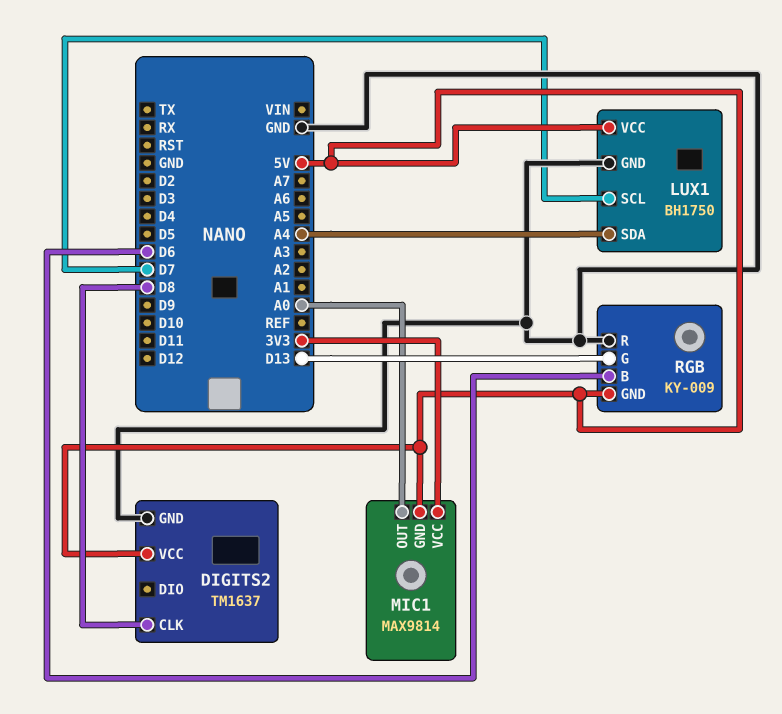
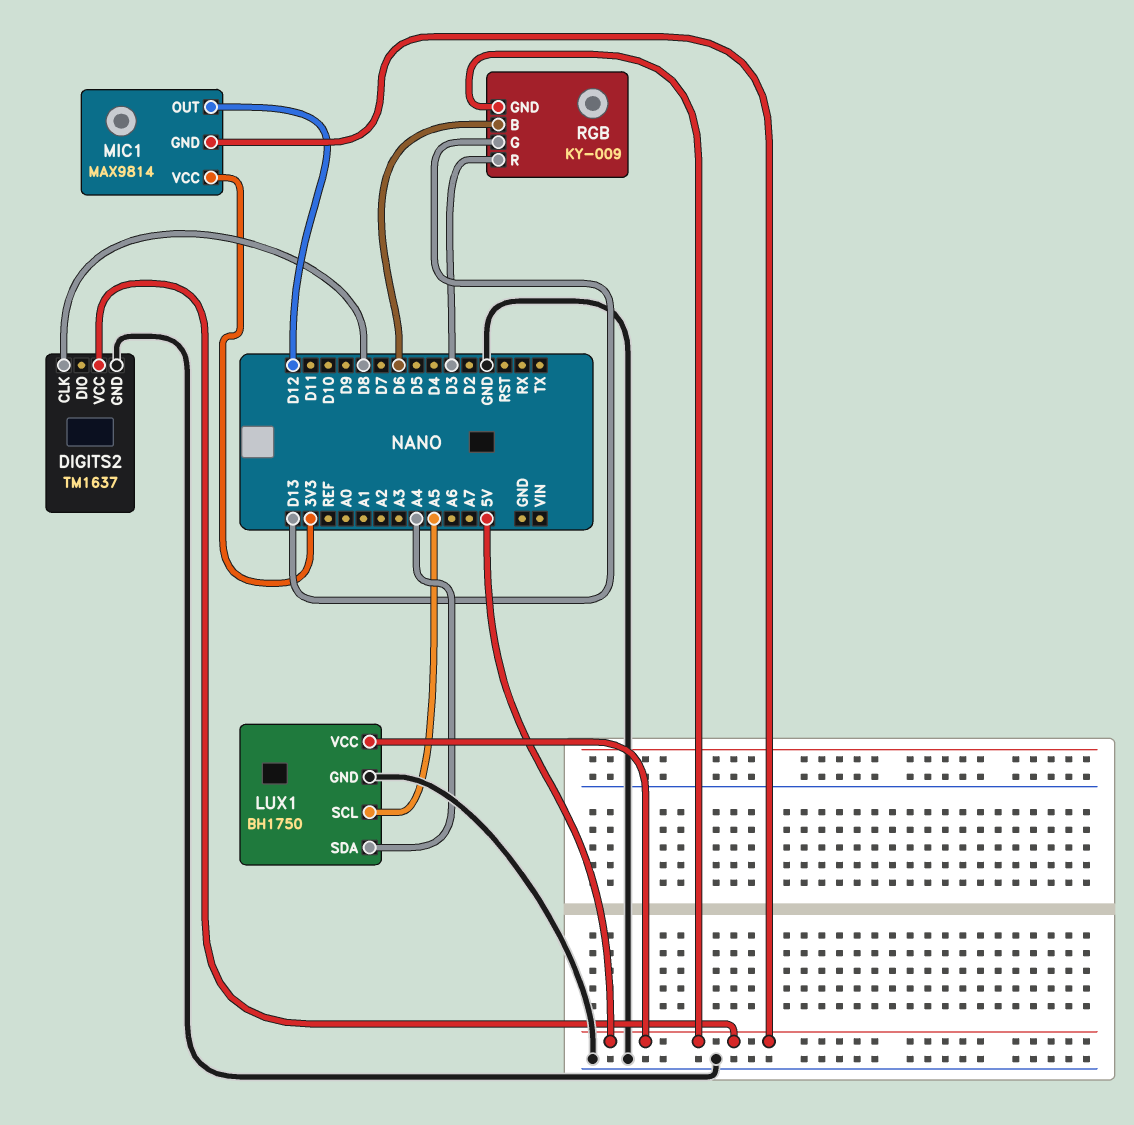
LUX1 pin SCL: D7 -> A5
MIC1 pin OUT: A0 -> D12
RGB pin R: GND -> D3

